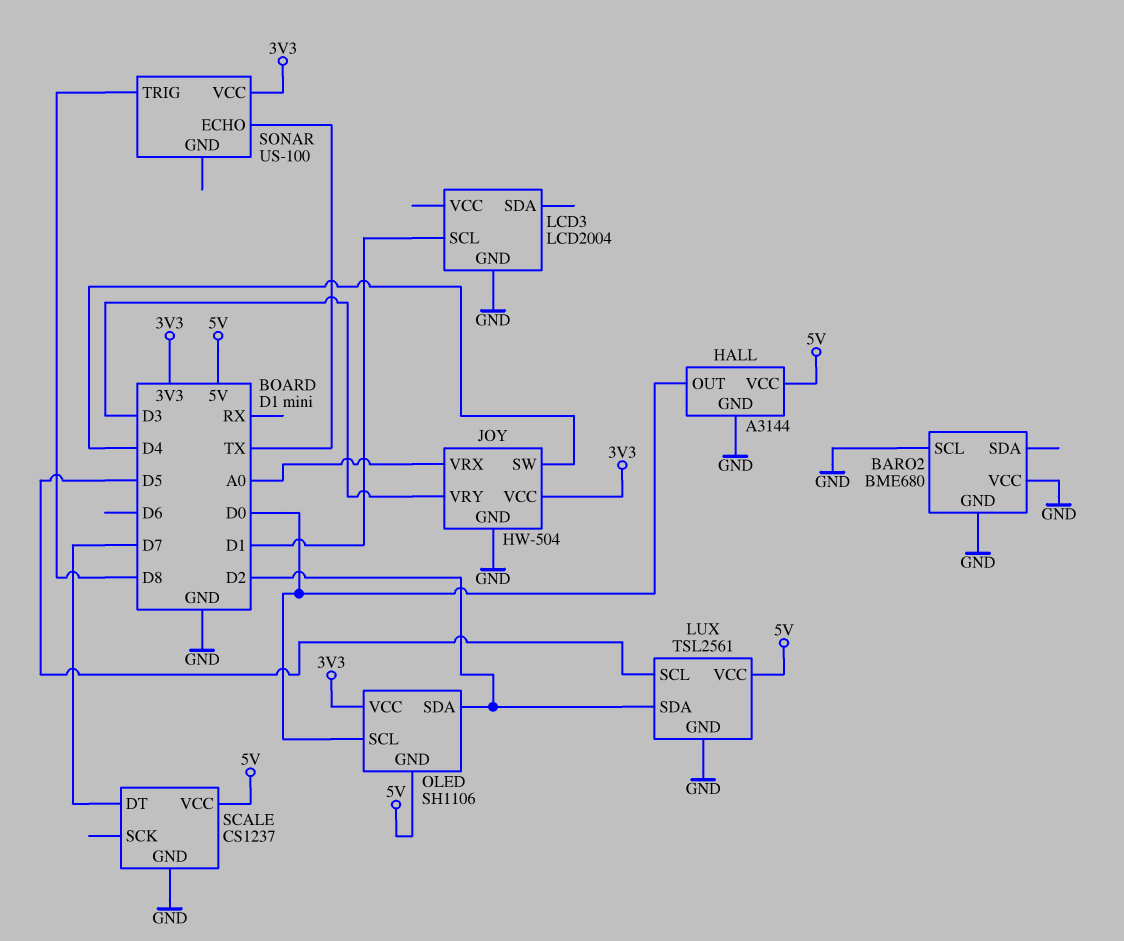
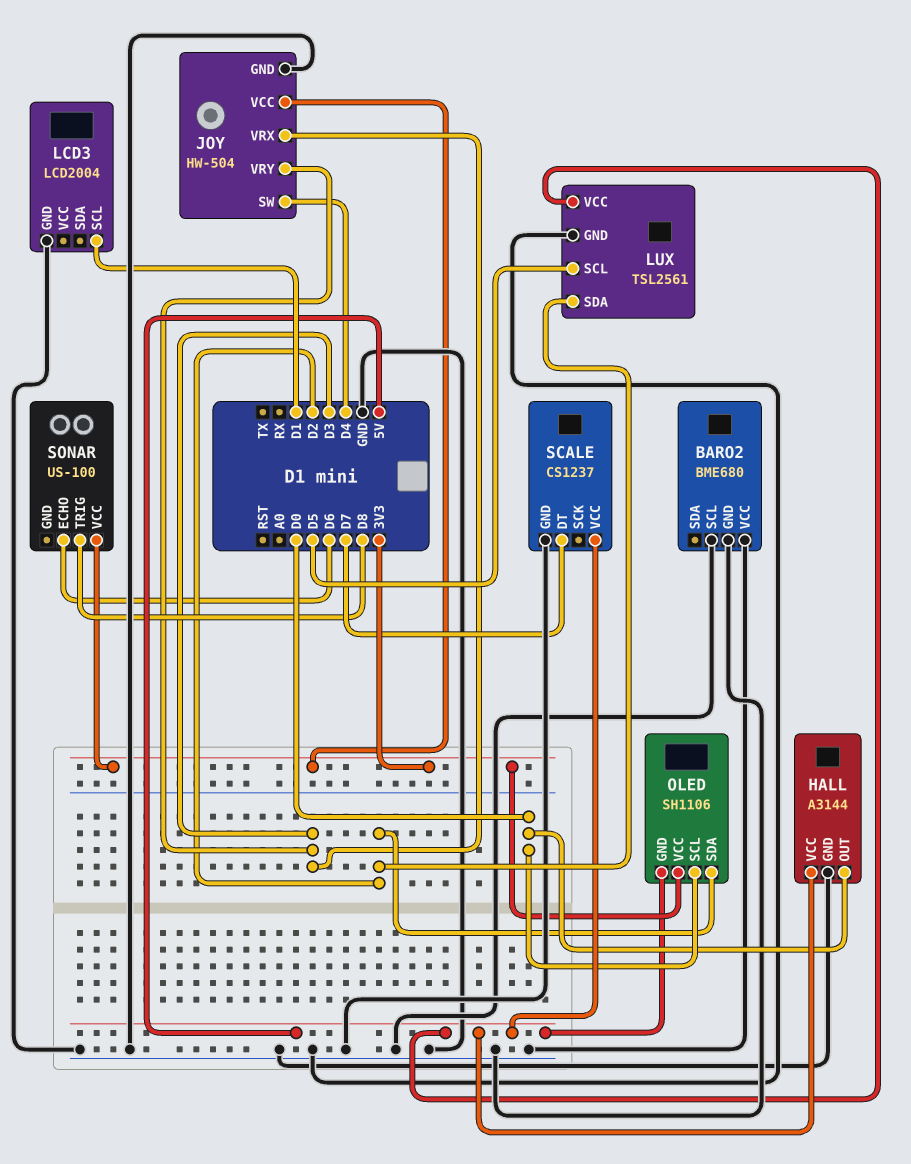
JOY pin VRX: A0 -> D3
SONAR pin ECHO: TX -> D6

